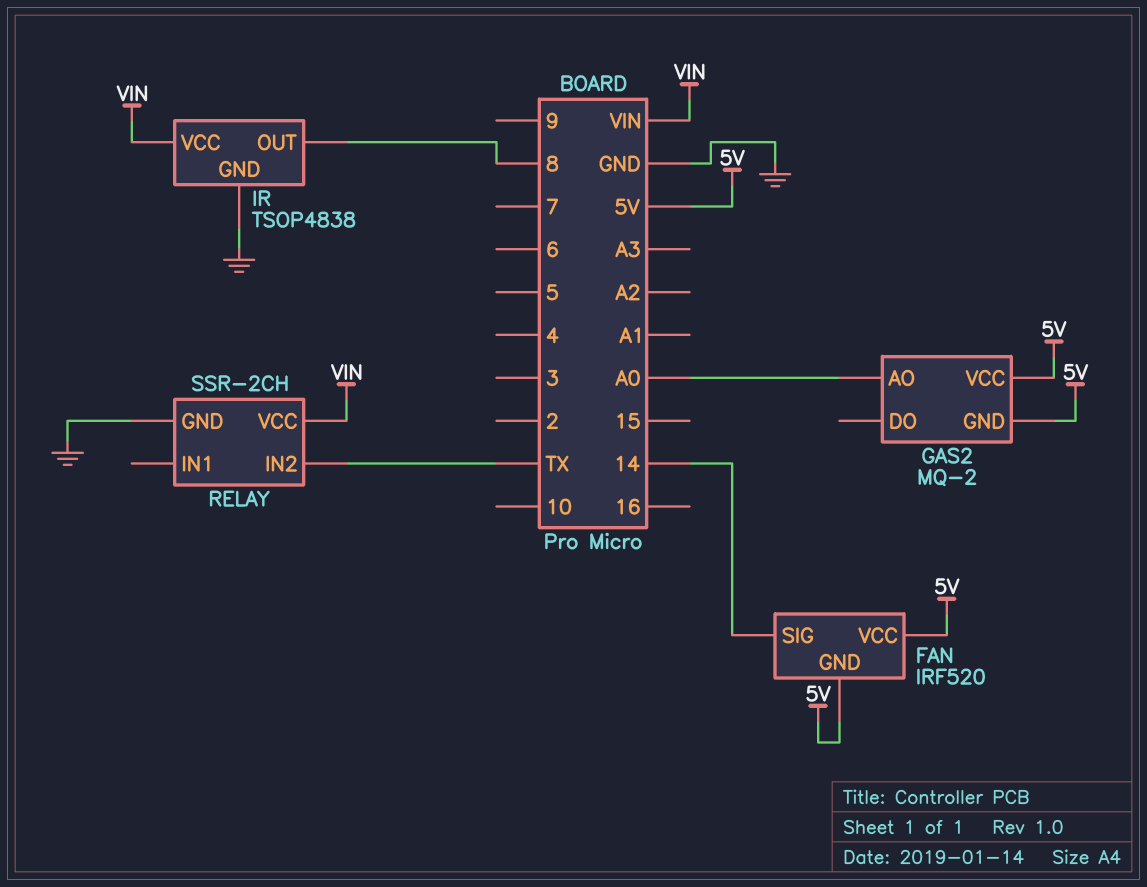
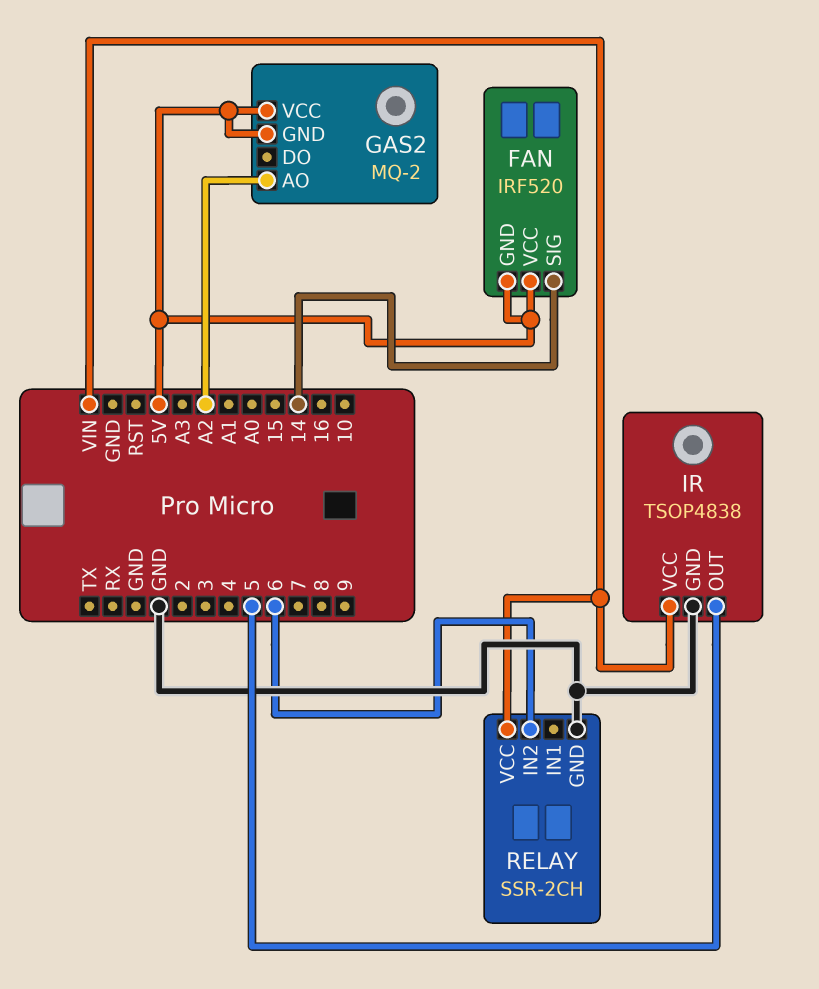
GAS2 pin AO: A0 -> A2
IR pin OUT: 8 -> 5
RELAY pin IN2: TX -> 6

